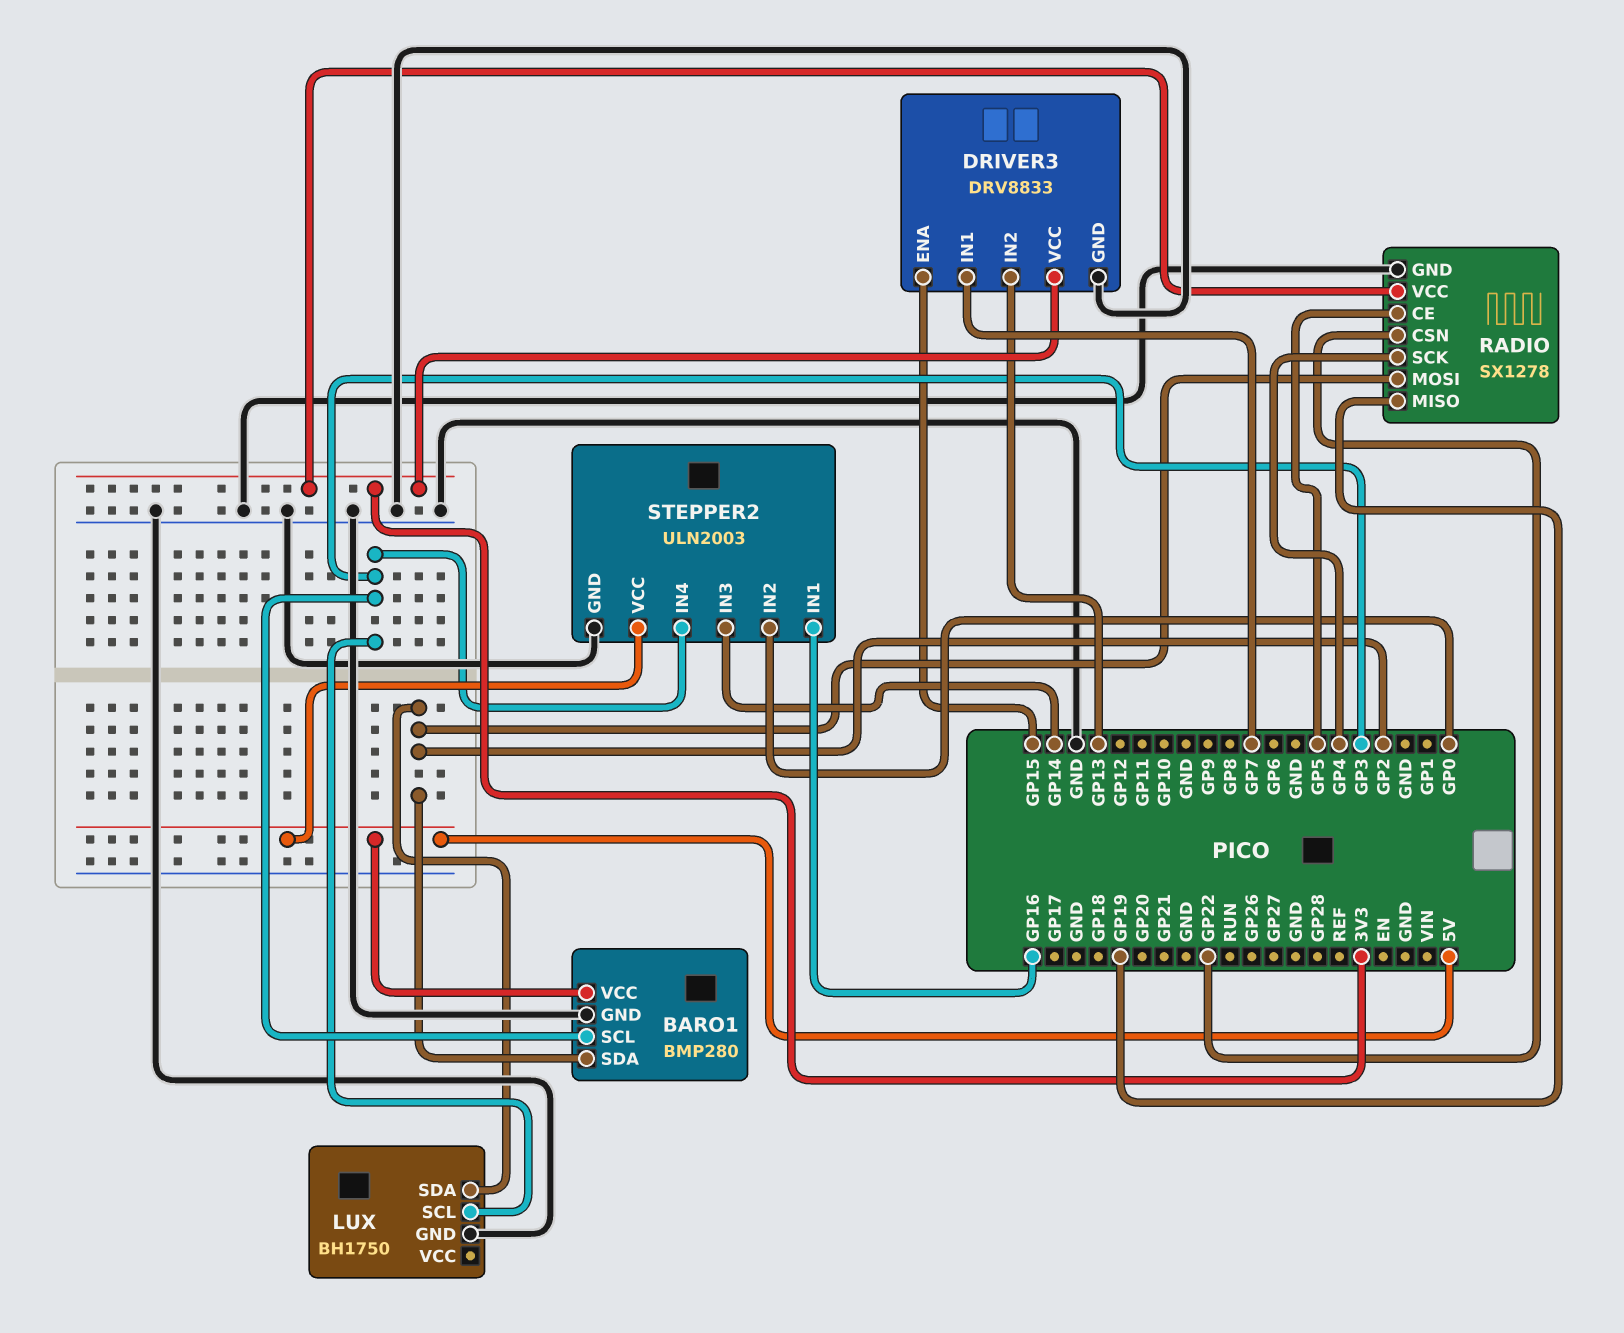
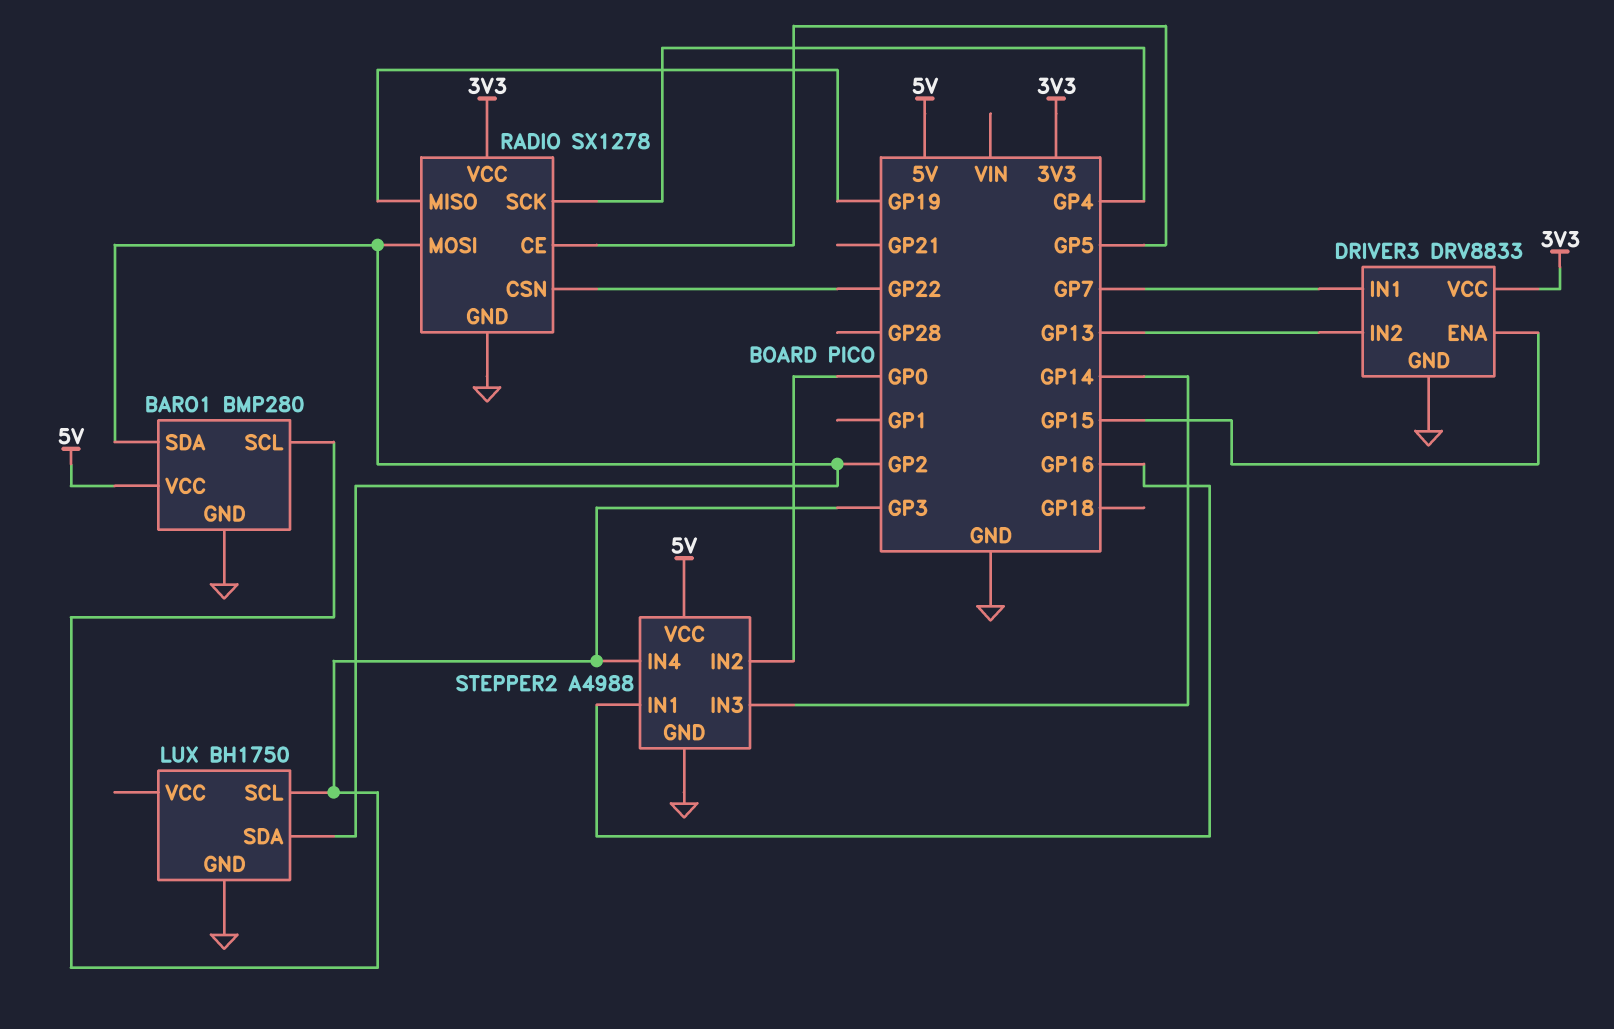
STEPPER2: ULN2003 -> A4988

